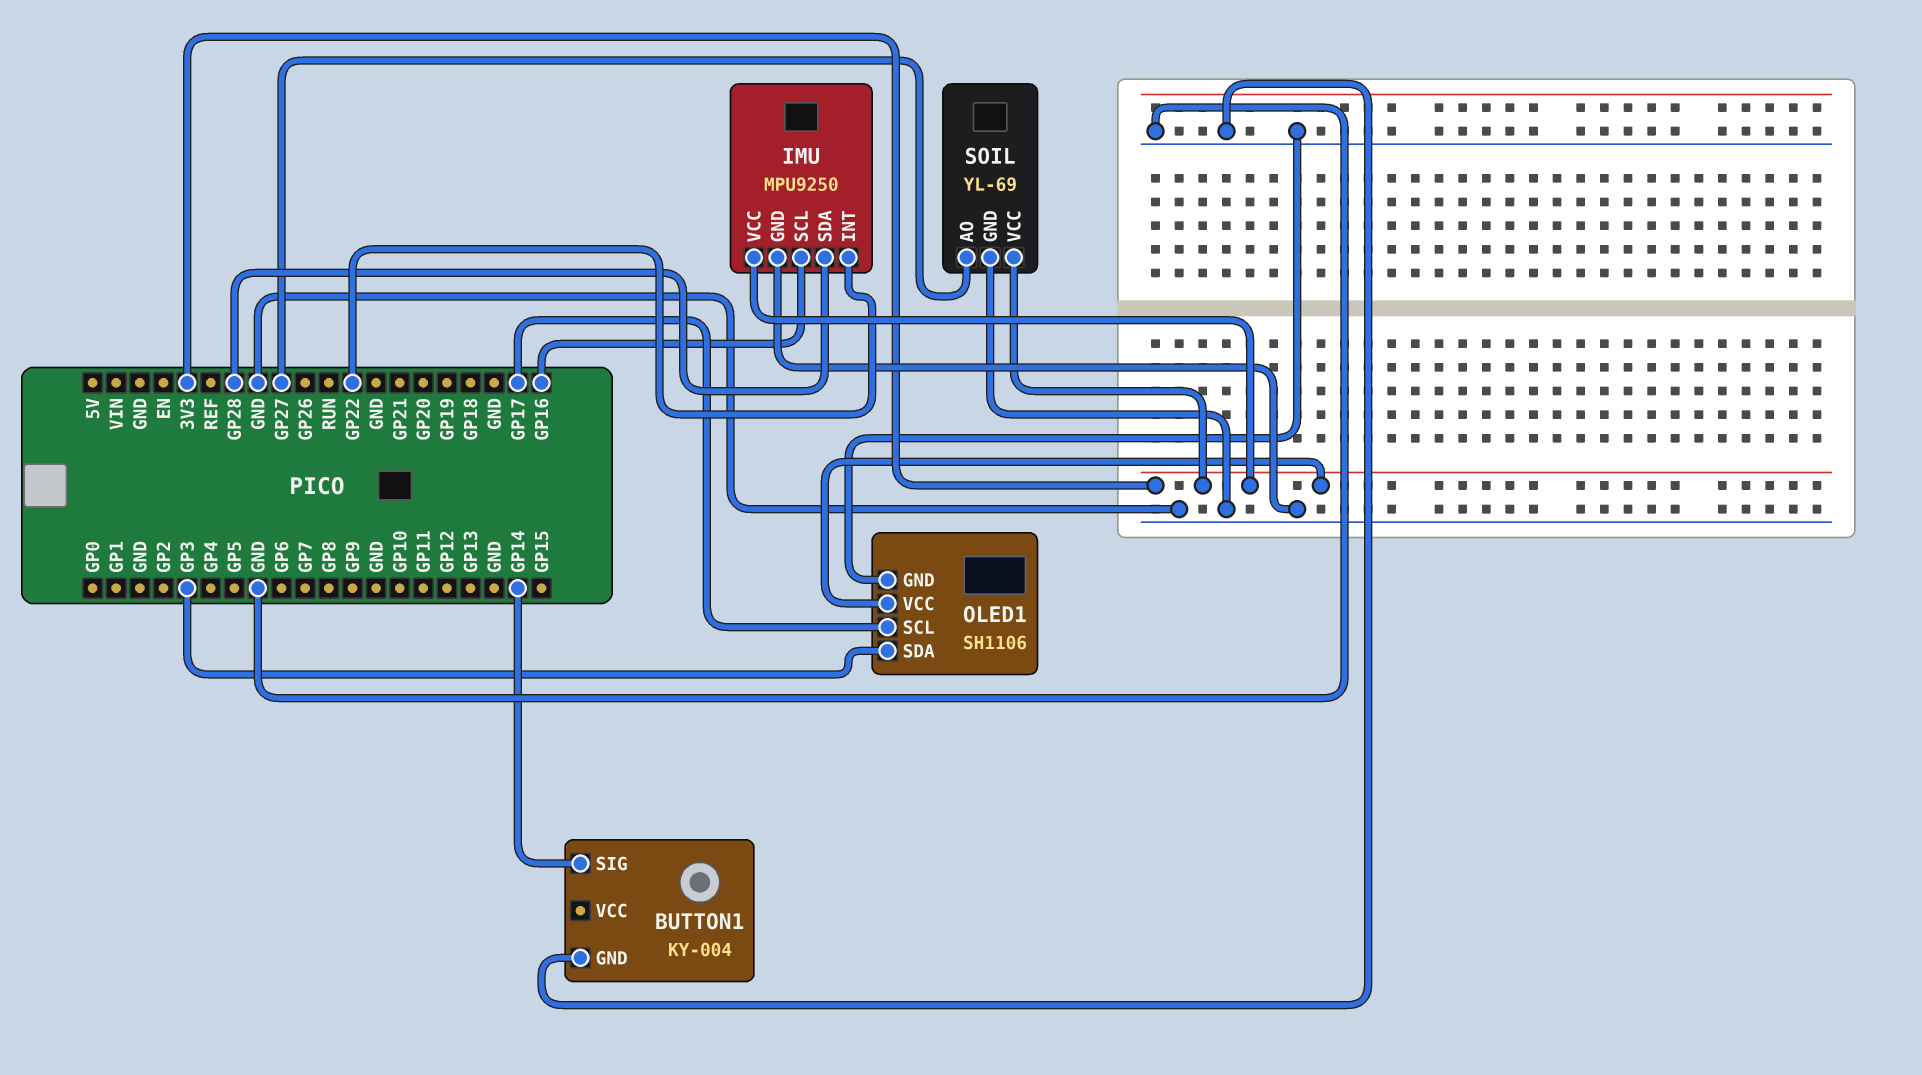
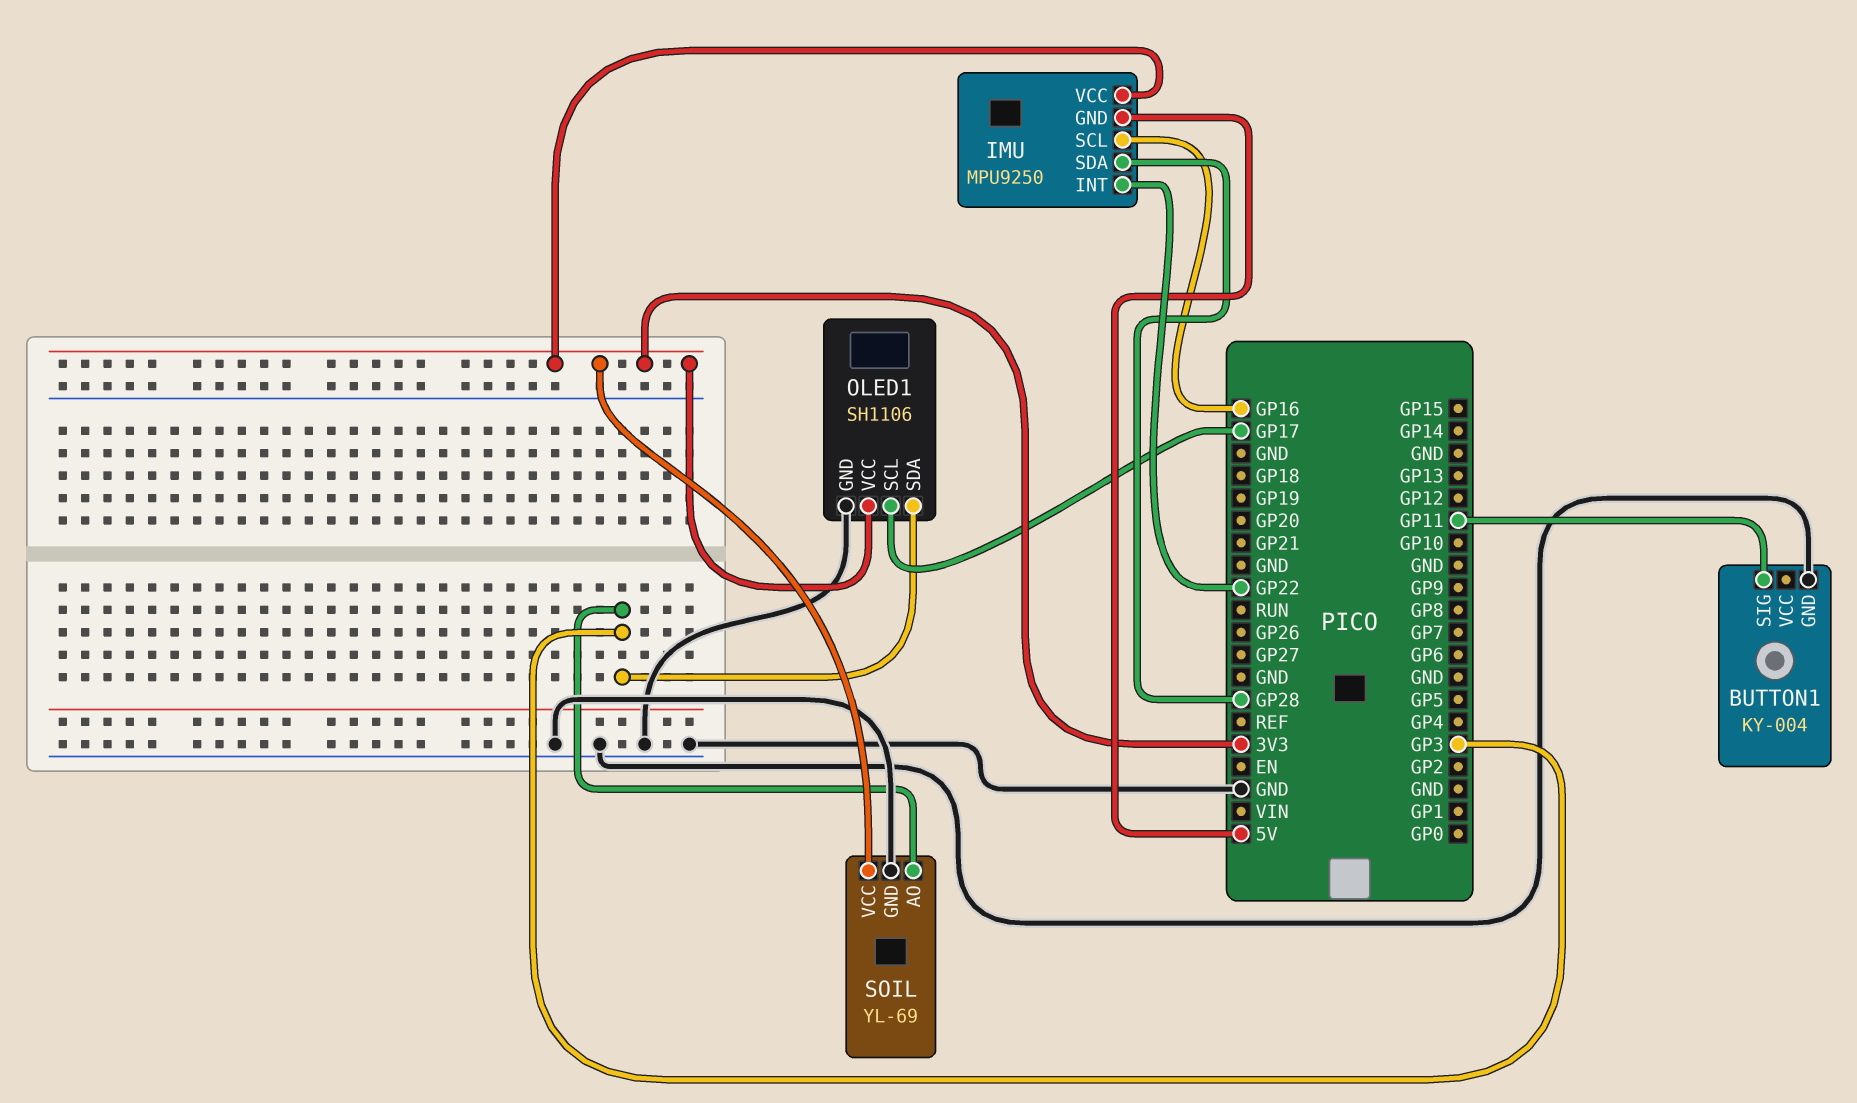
BUTTON1 pin SIG: GP14 -> GP11
IMU pin GND: GND -> 5V
SOIL pin AO: GP27 -> GP3

